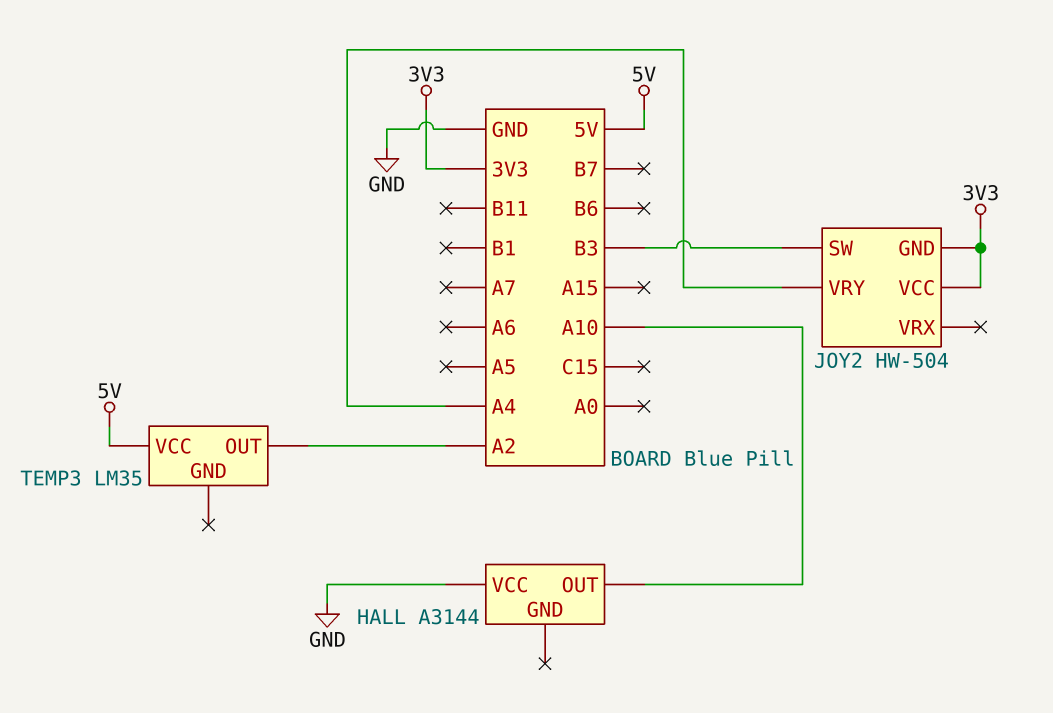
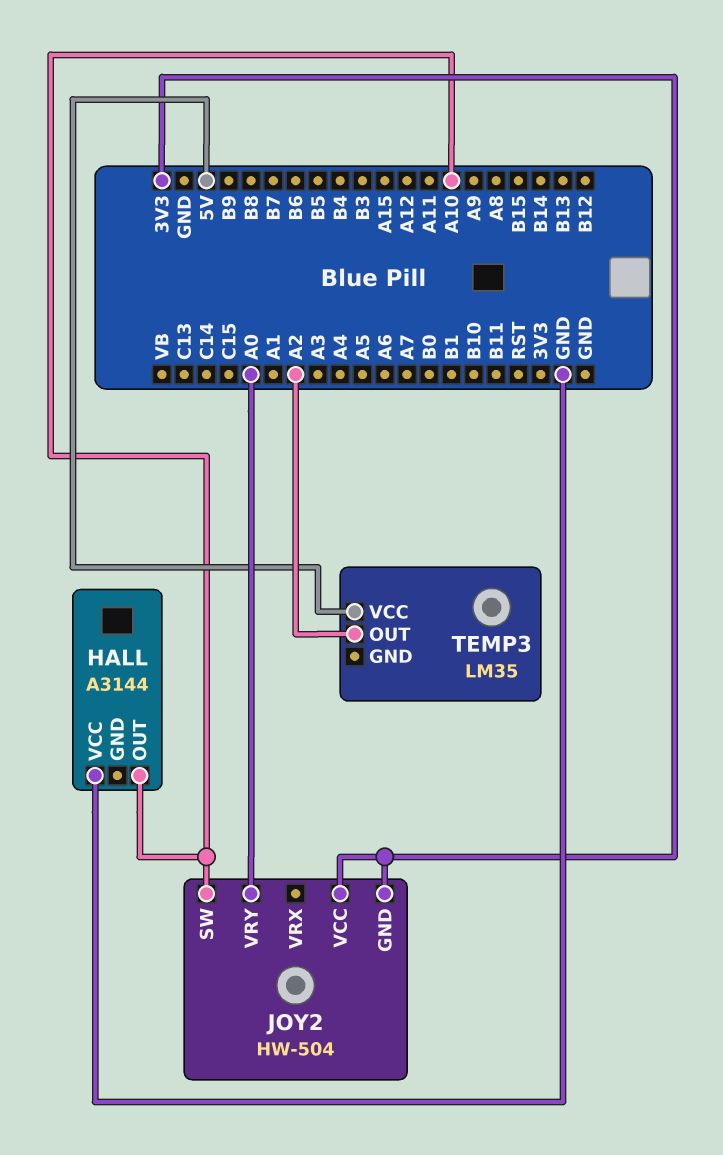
JOY2 pin SW: B3 -> A10
JOY2 pin VRY: A4 -> A0

